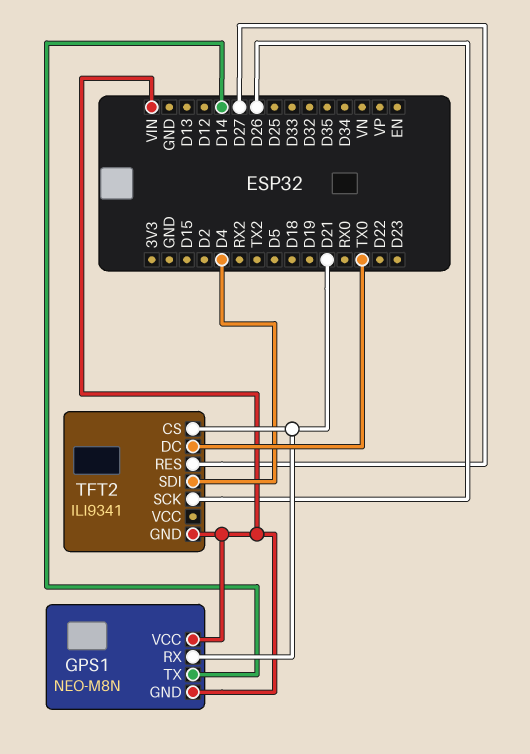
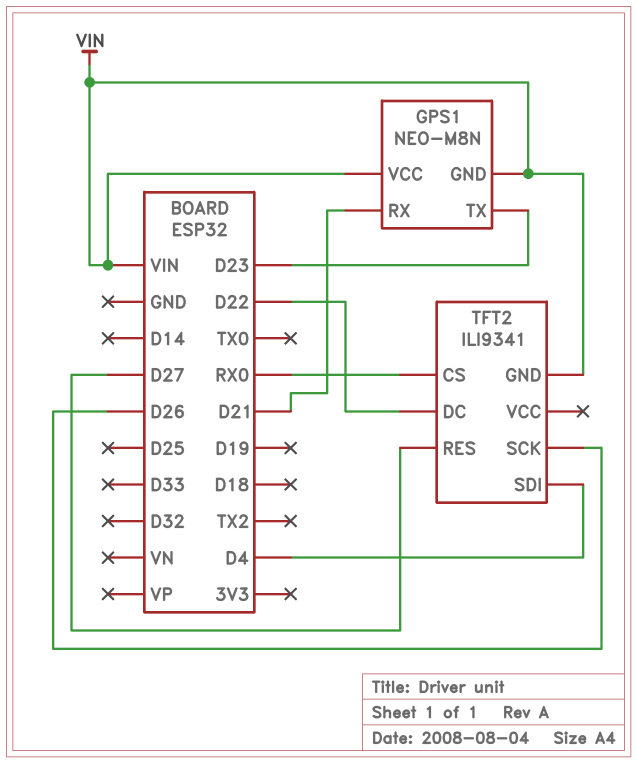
GPS1 pin TX: D14 -> D23
TFT2 pin CS: D21 -> RX0
TFT2 pin DC: TX0 -> D22

